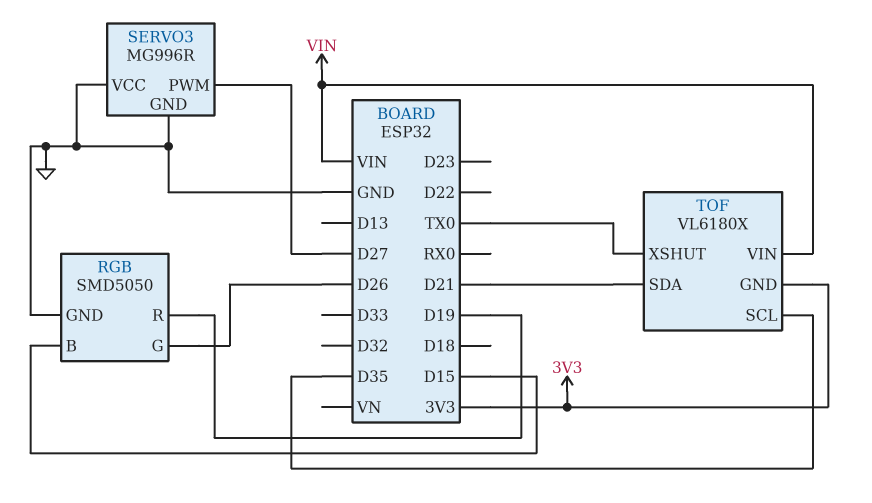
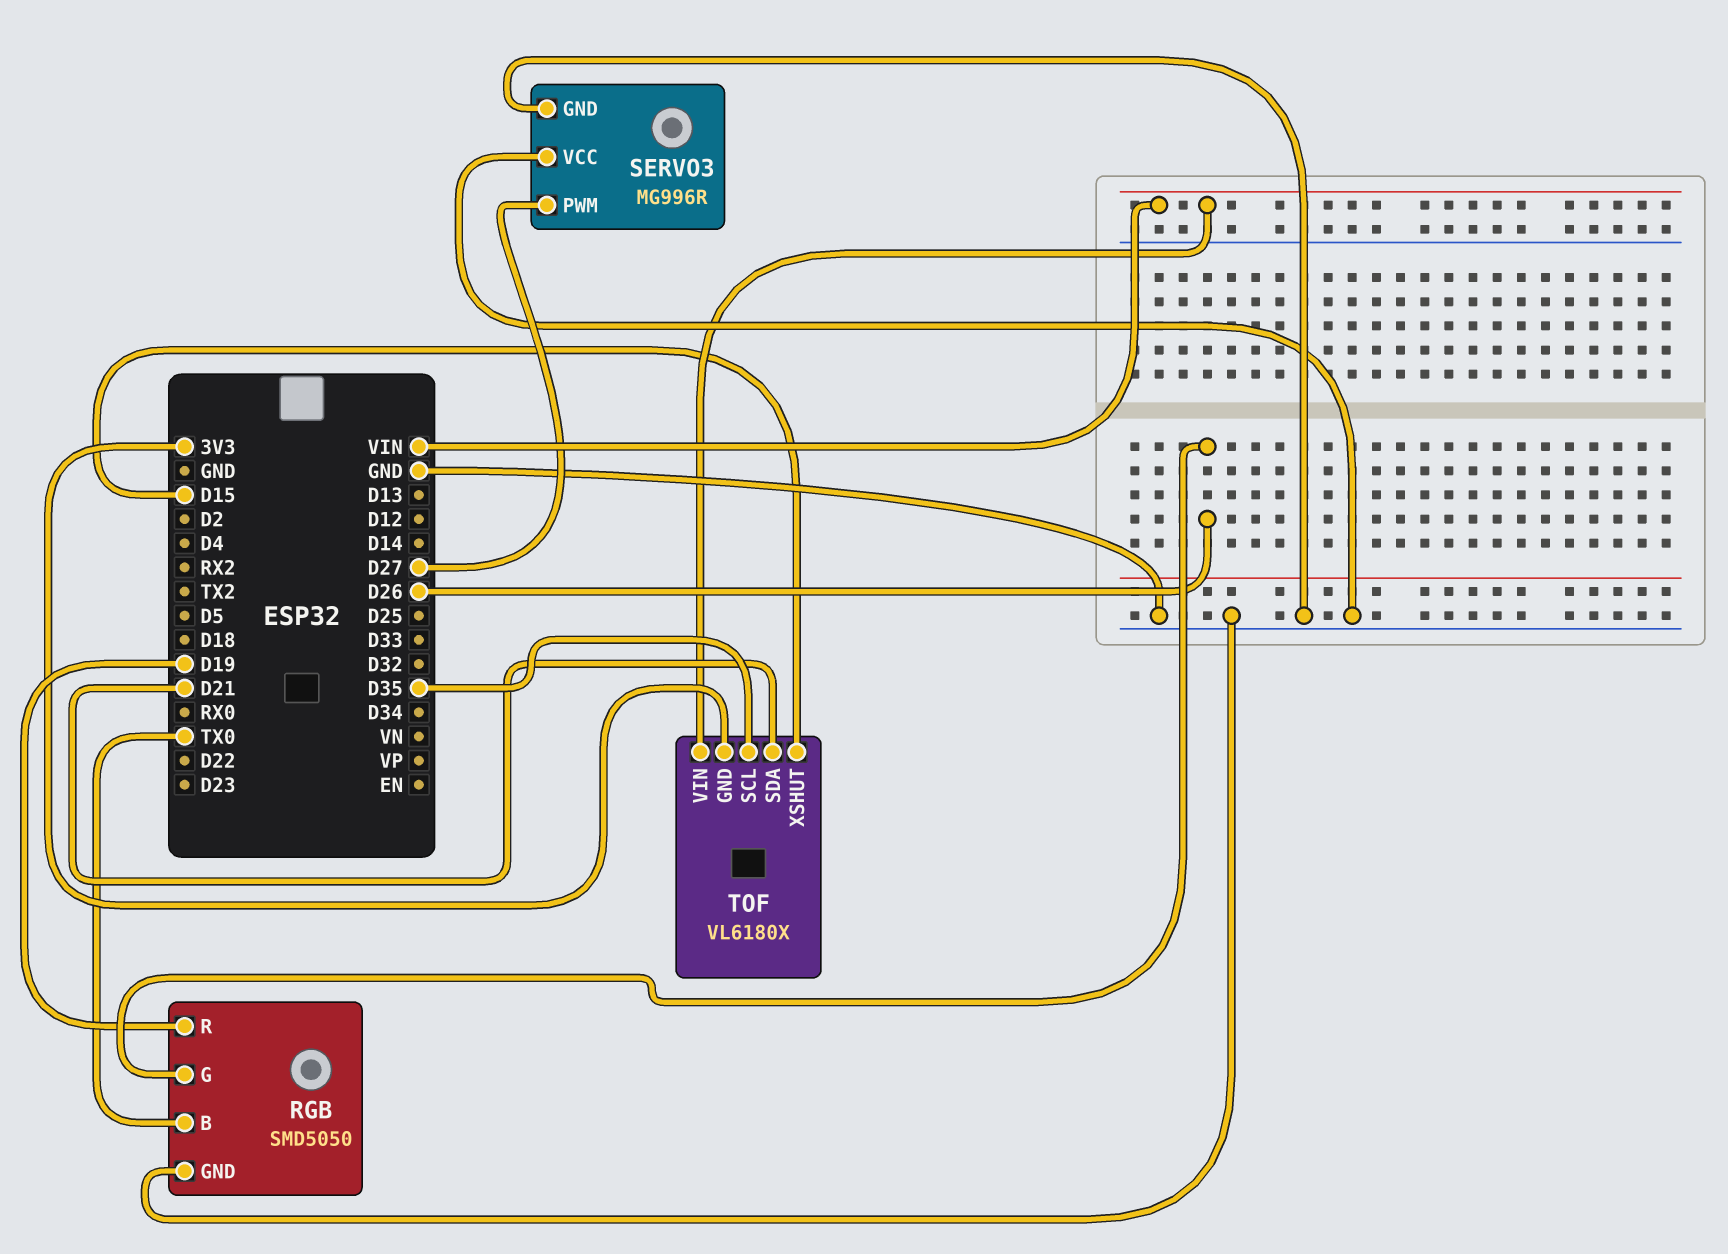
RGB pin B: D15 -> TX0
TOF pin XSHUT: TX0 -> D15

